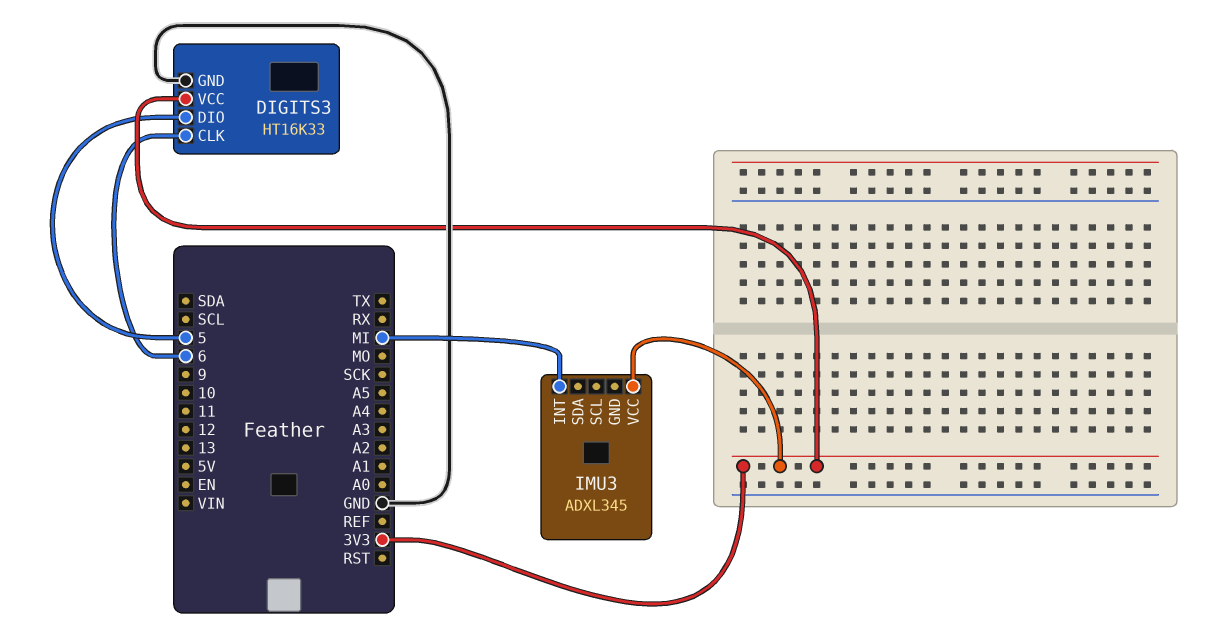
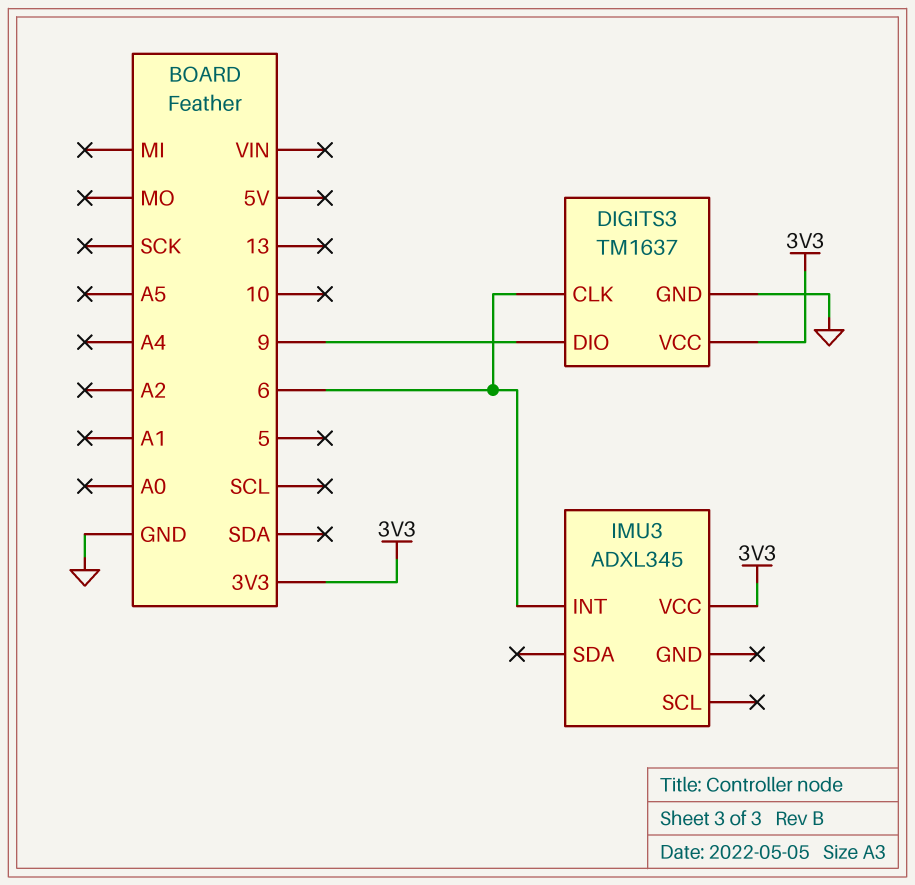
DIGITS3: HT16K33 -> TM1637
DIGITS3 pin DIO: 5 -> 9
IMU3 pin INT: MI -> 6

